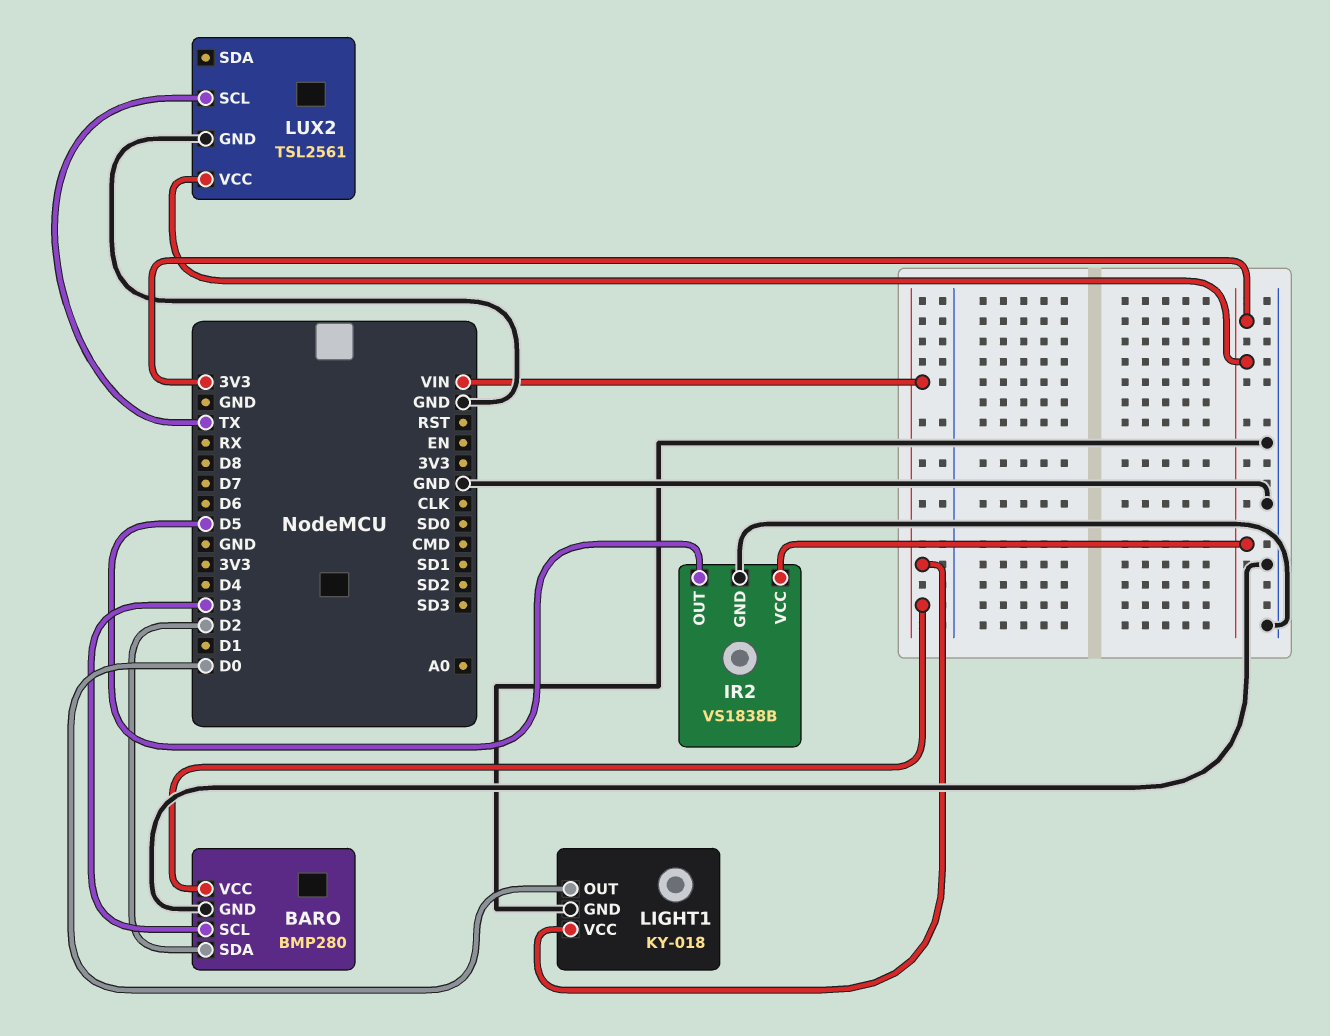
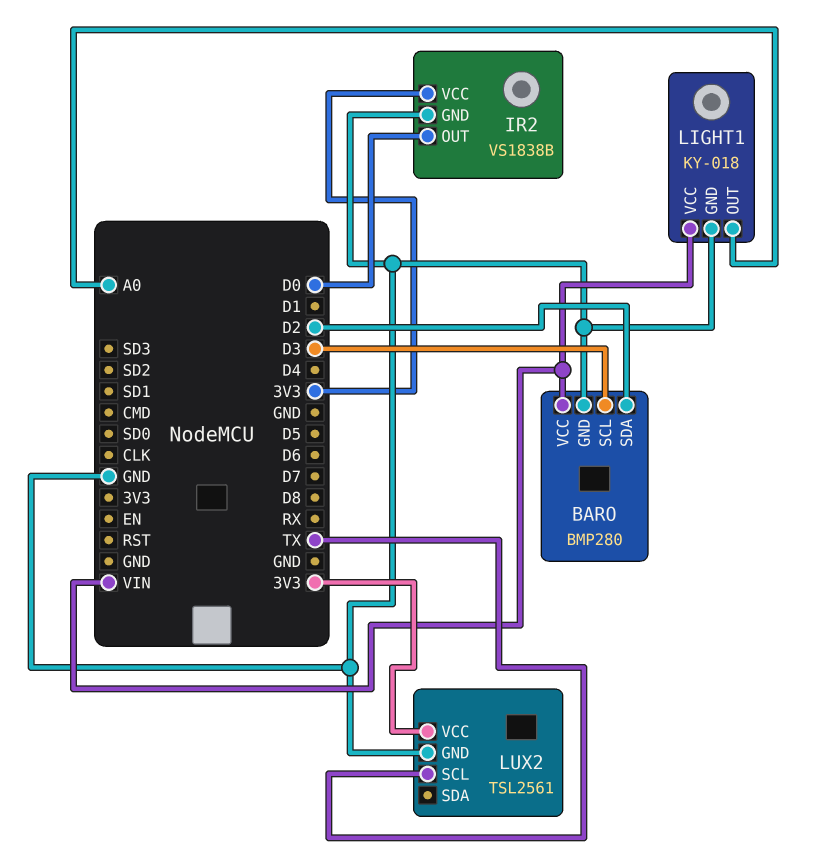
IR2 pin OUT: D5 -> D0
LIGHT1 pin OUT: D0 -> A0

